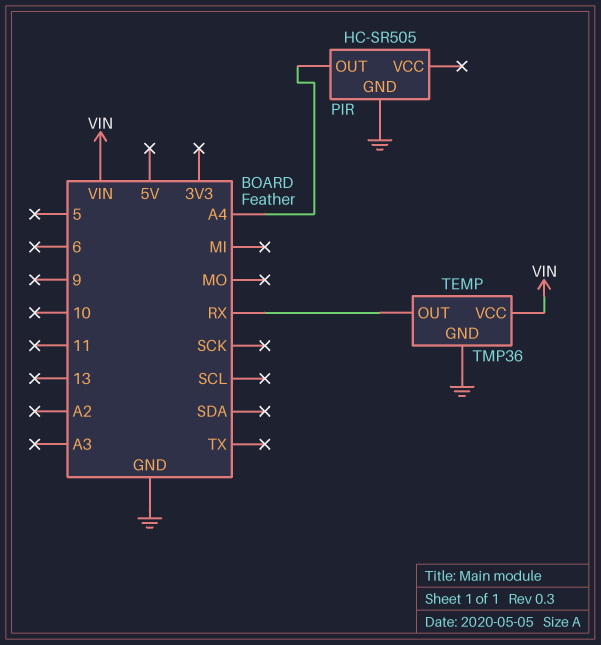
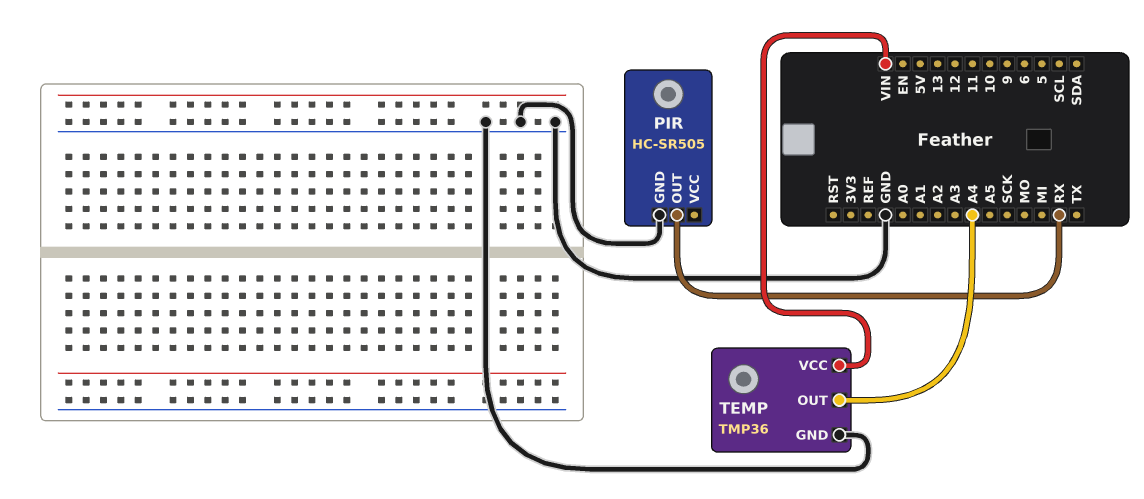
PIR pin OUT: A4 -> RX
TEMP pin OUT: RX -> A4

